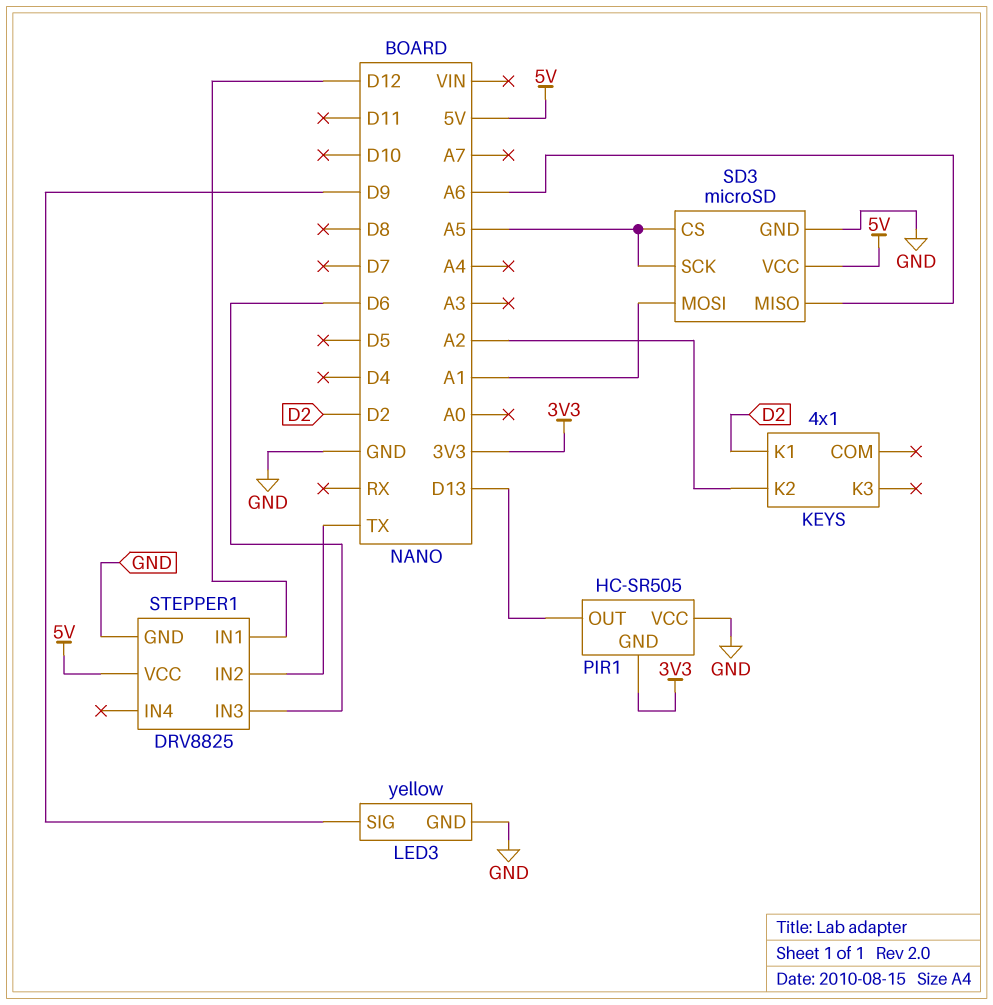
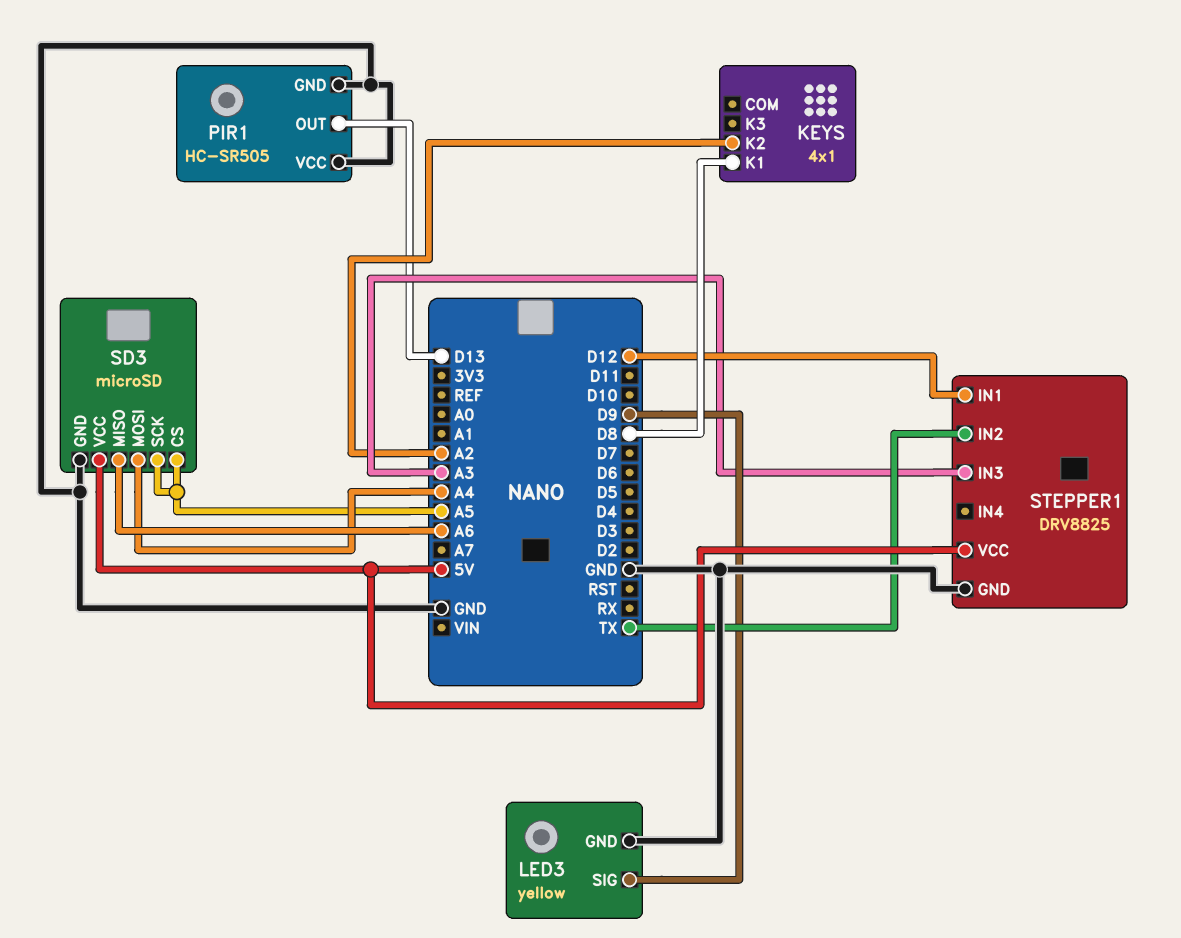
KEYS pin K1: D2 -> D8
PIR1 pin GND: 3V3 -> GND
SD3 pin MOSI: A1 -> A4
STEPPER1 pin IN3: D6 -> A3

